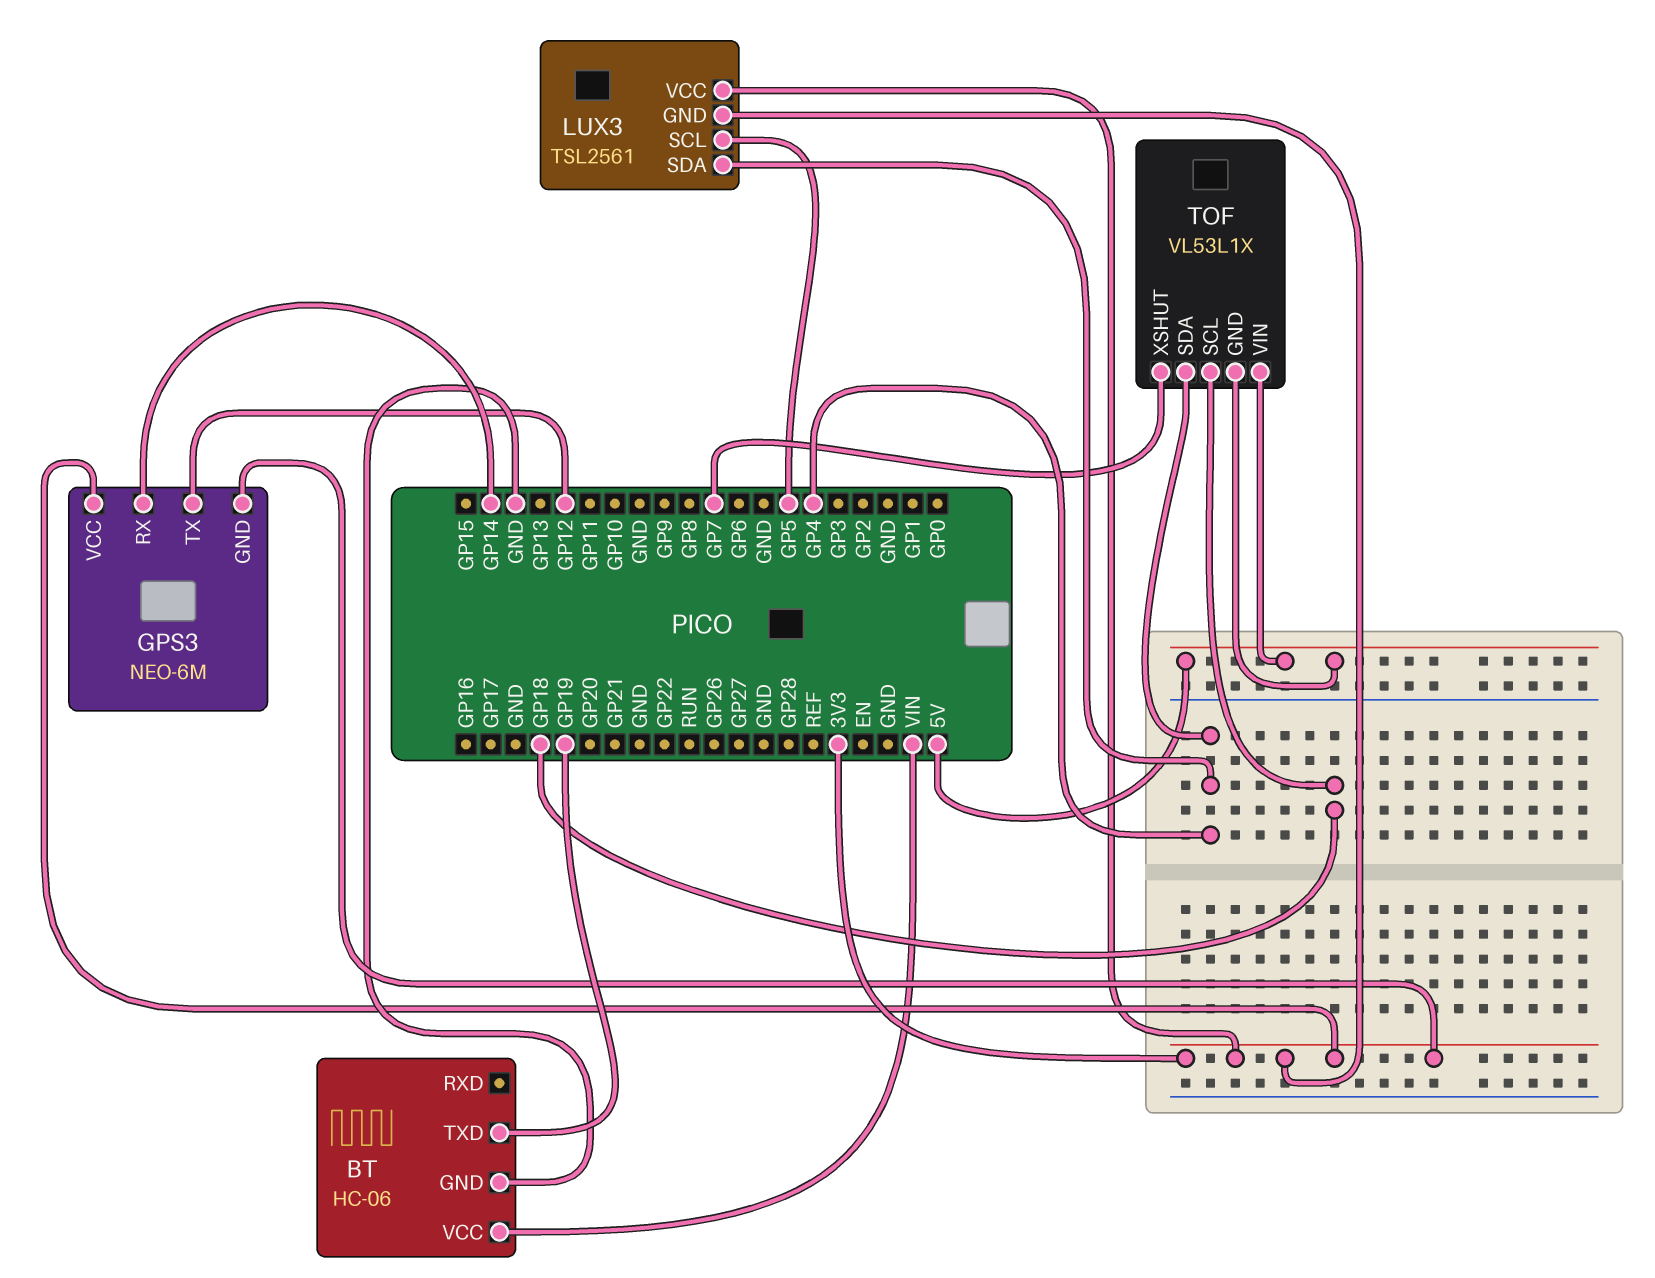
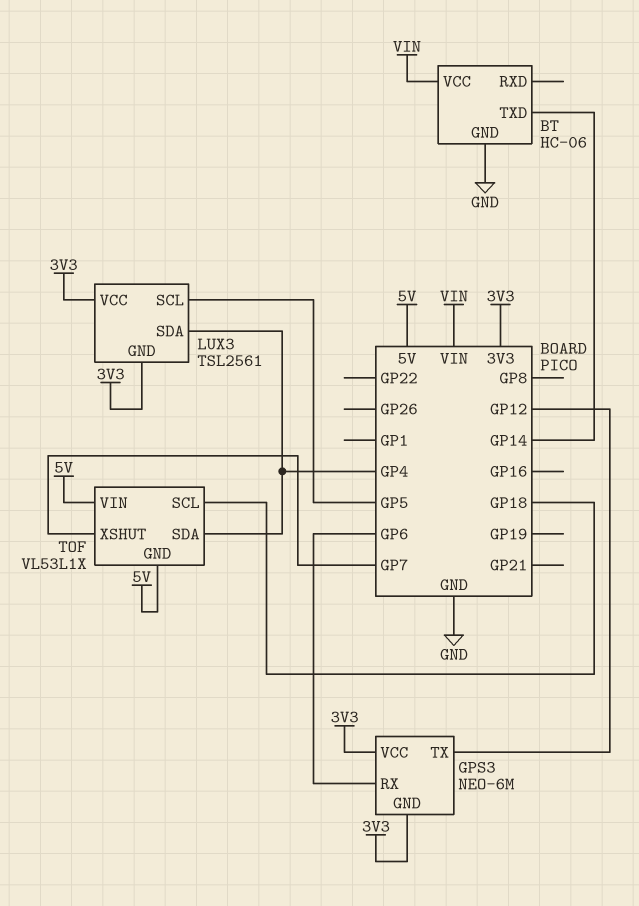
BT pin TXD: GP19 -> GP14
GPS3 pin RX: GP14 -> GP6

